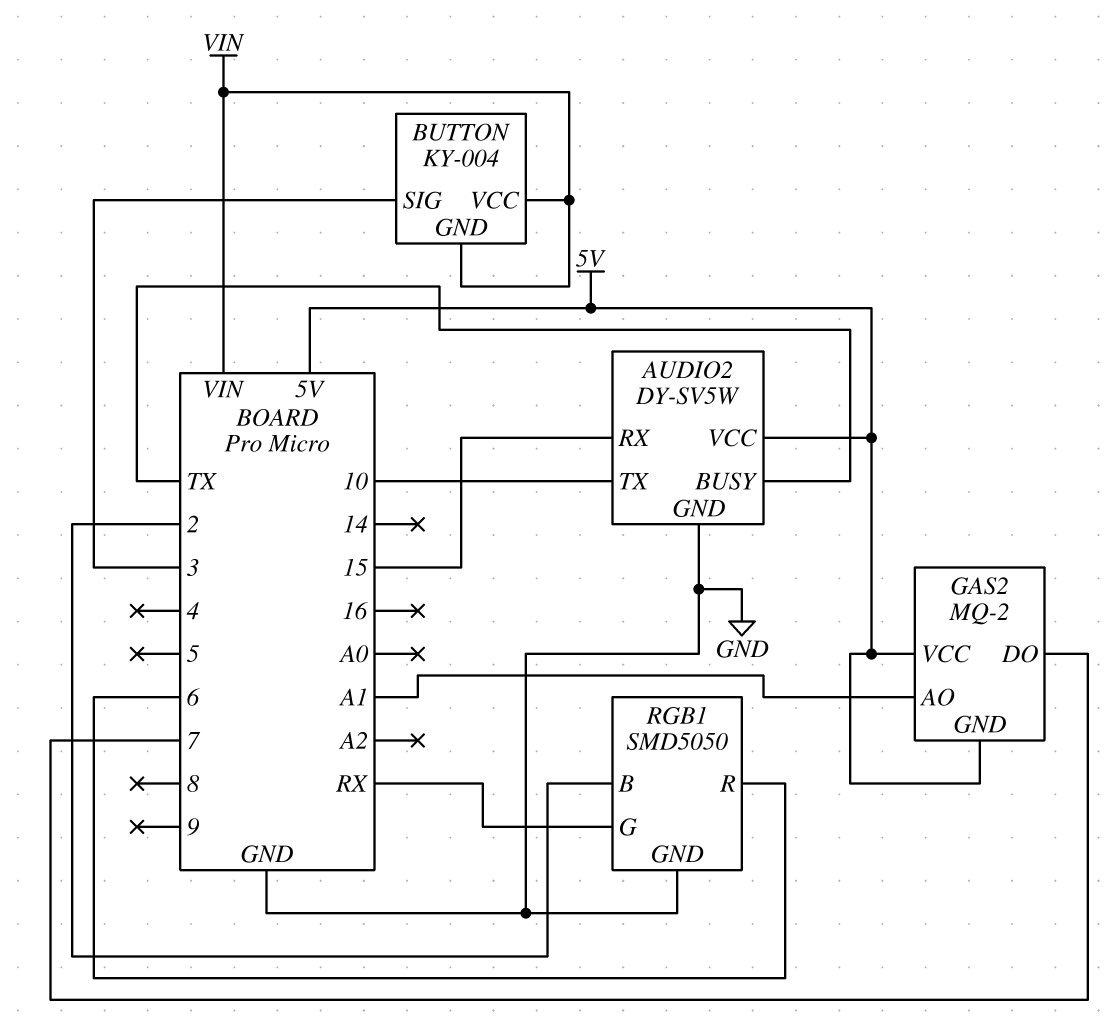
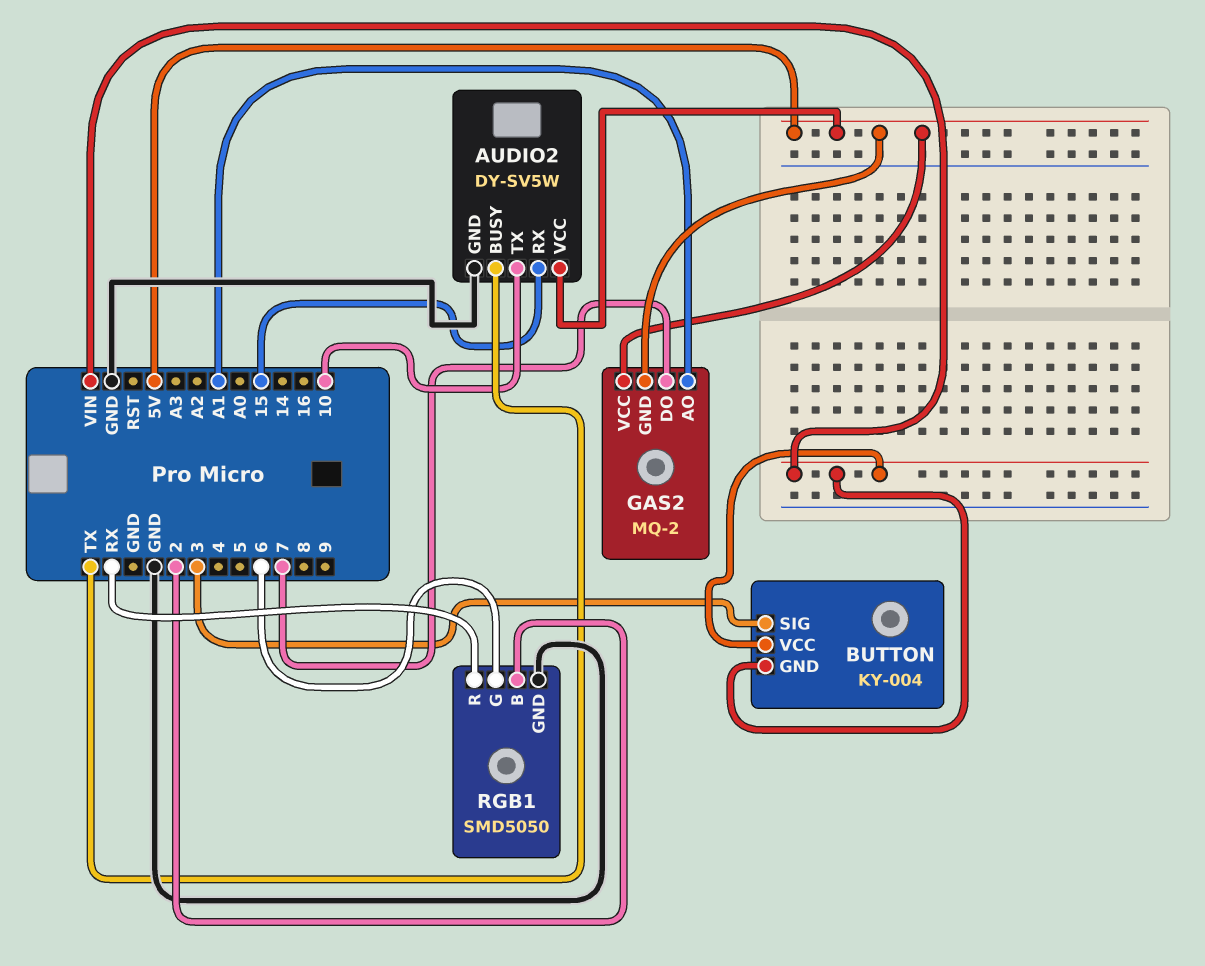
RGB1 pin G: RX -> 6
RGB1 pin R: 6 -> RX

